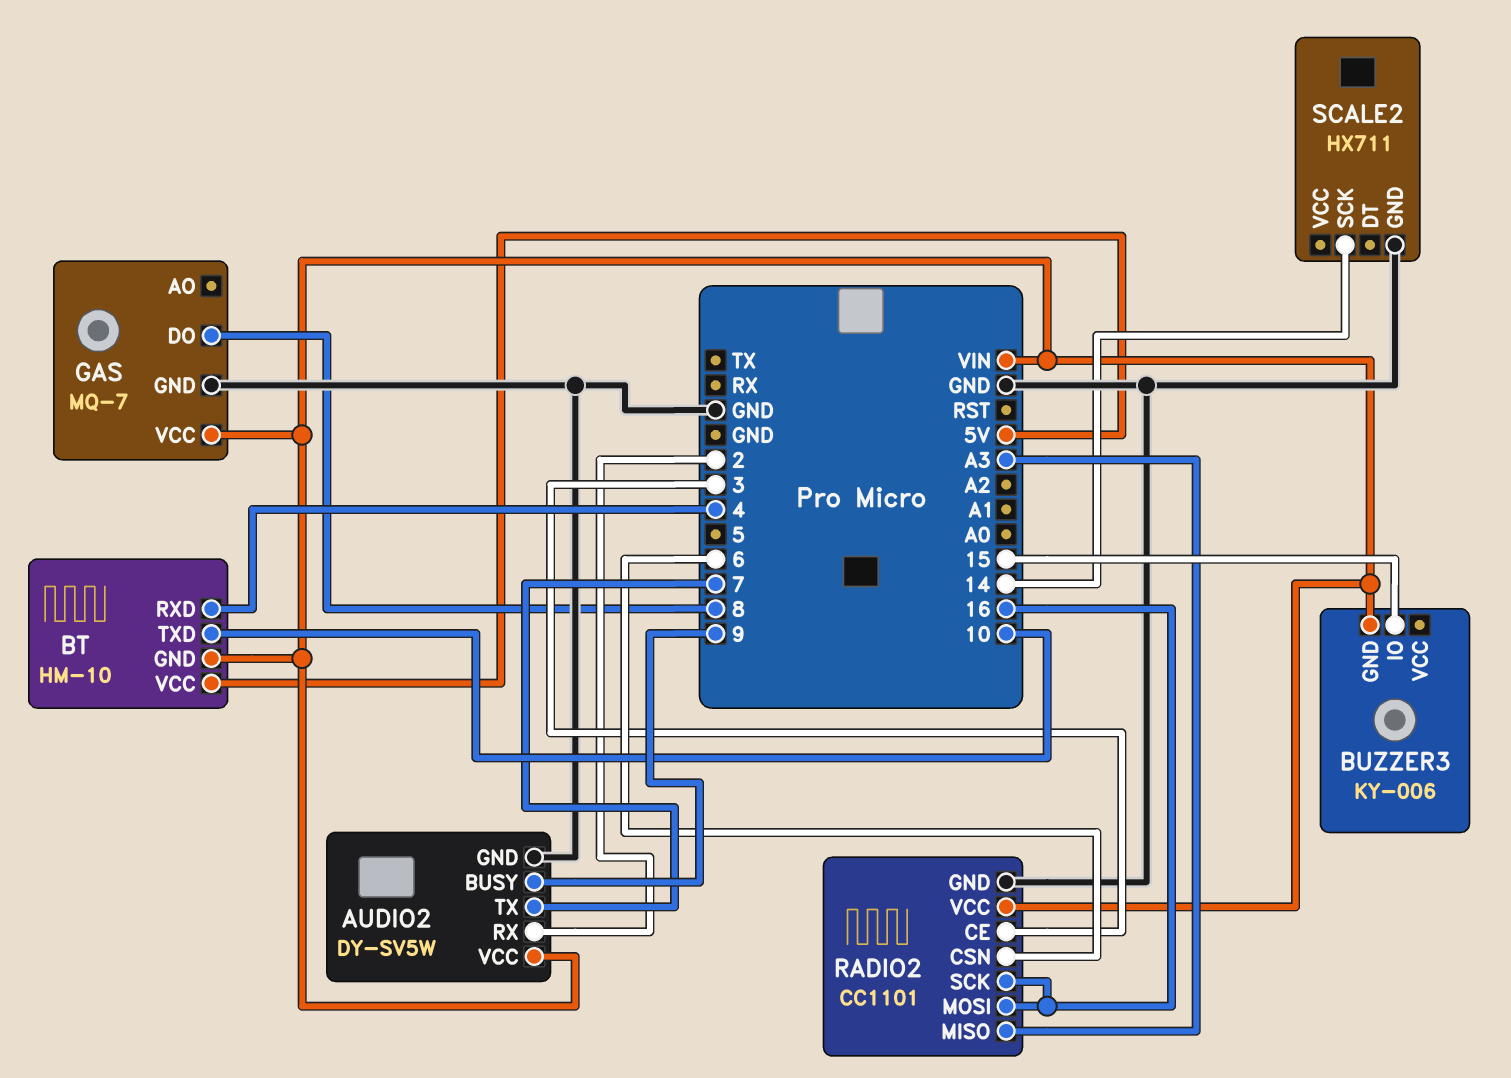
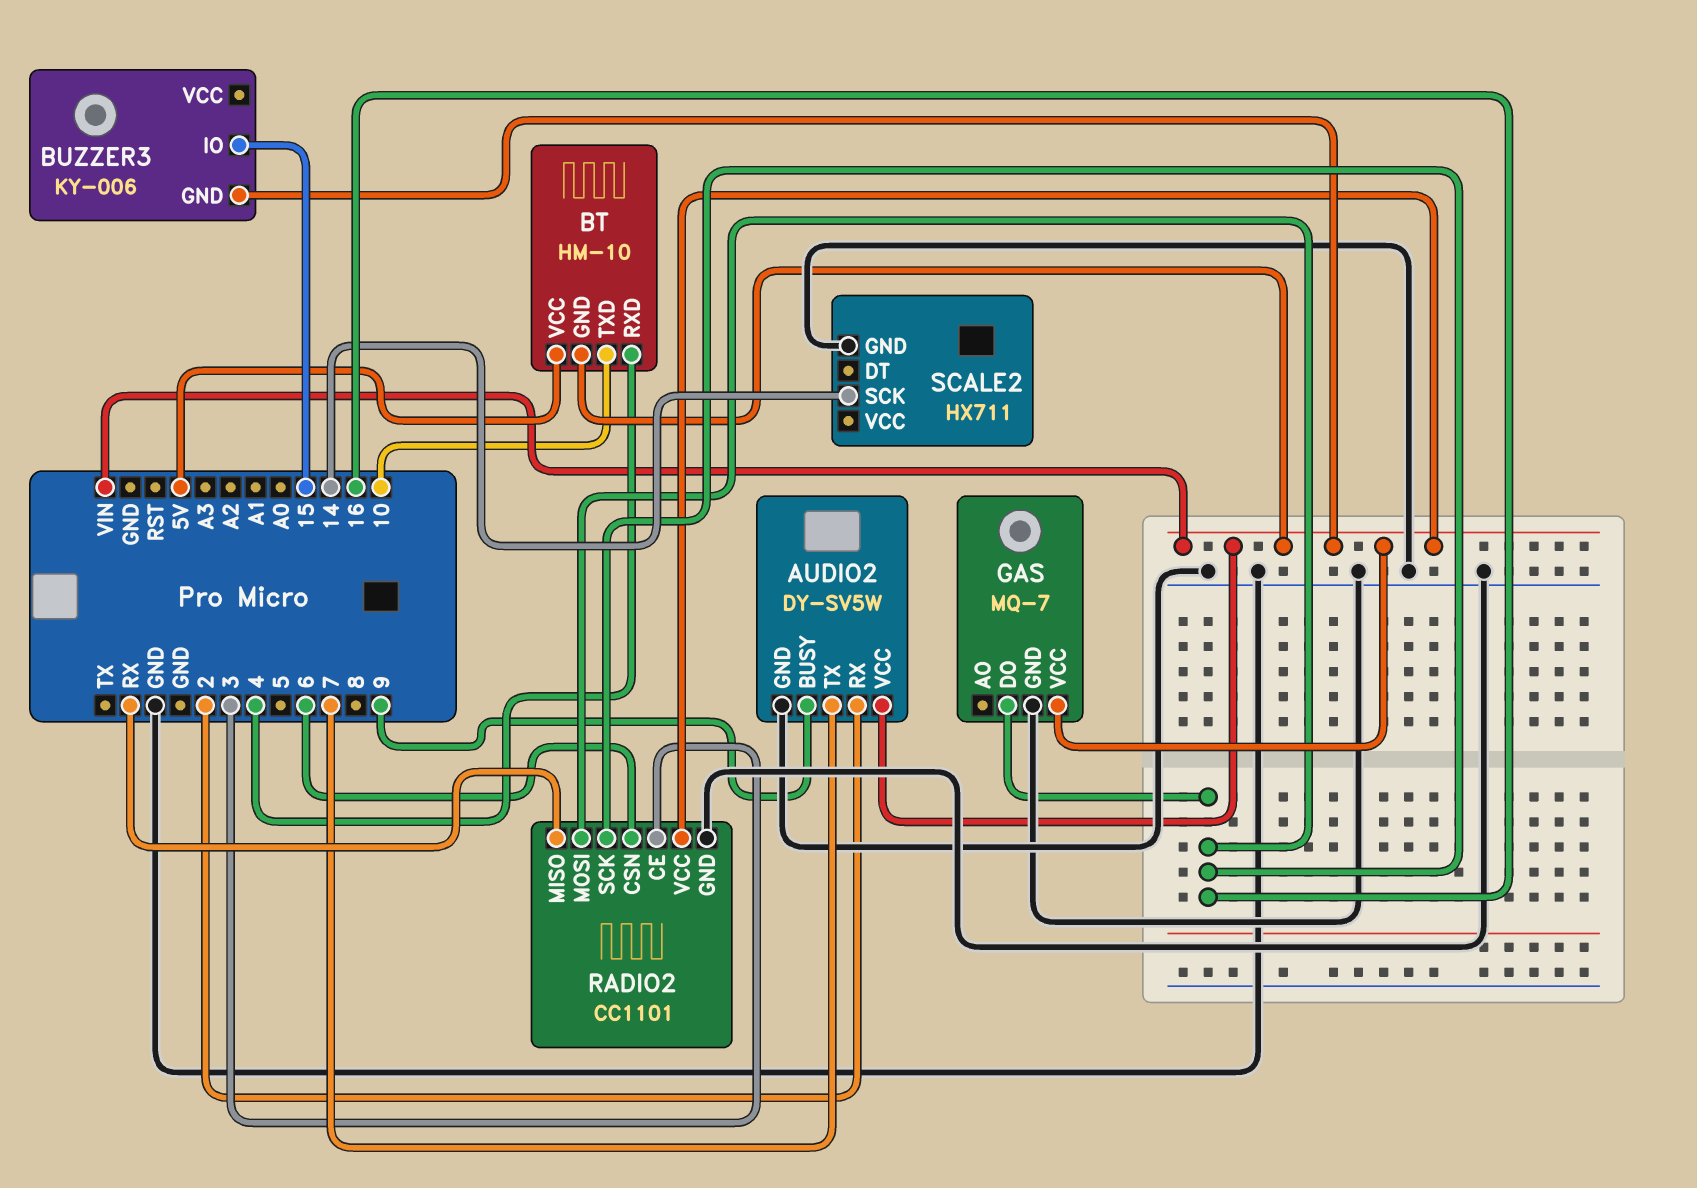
GAS pin DO: 8 -> 16
RADIO2 pin MISO: A3 -> RX

